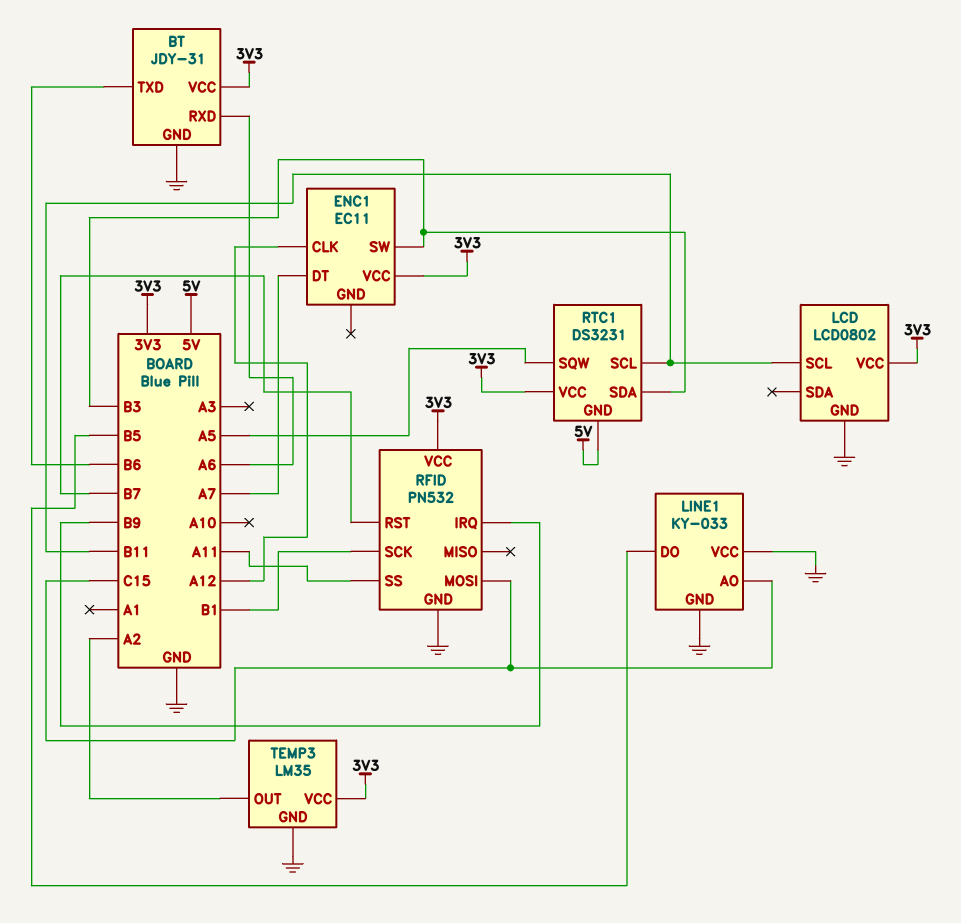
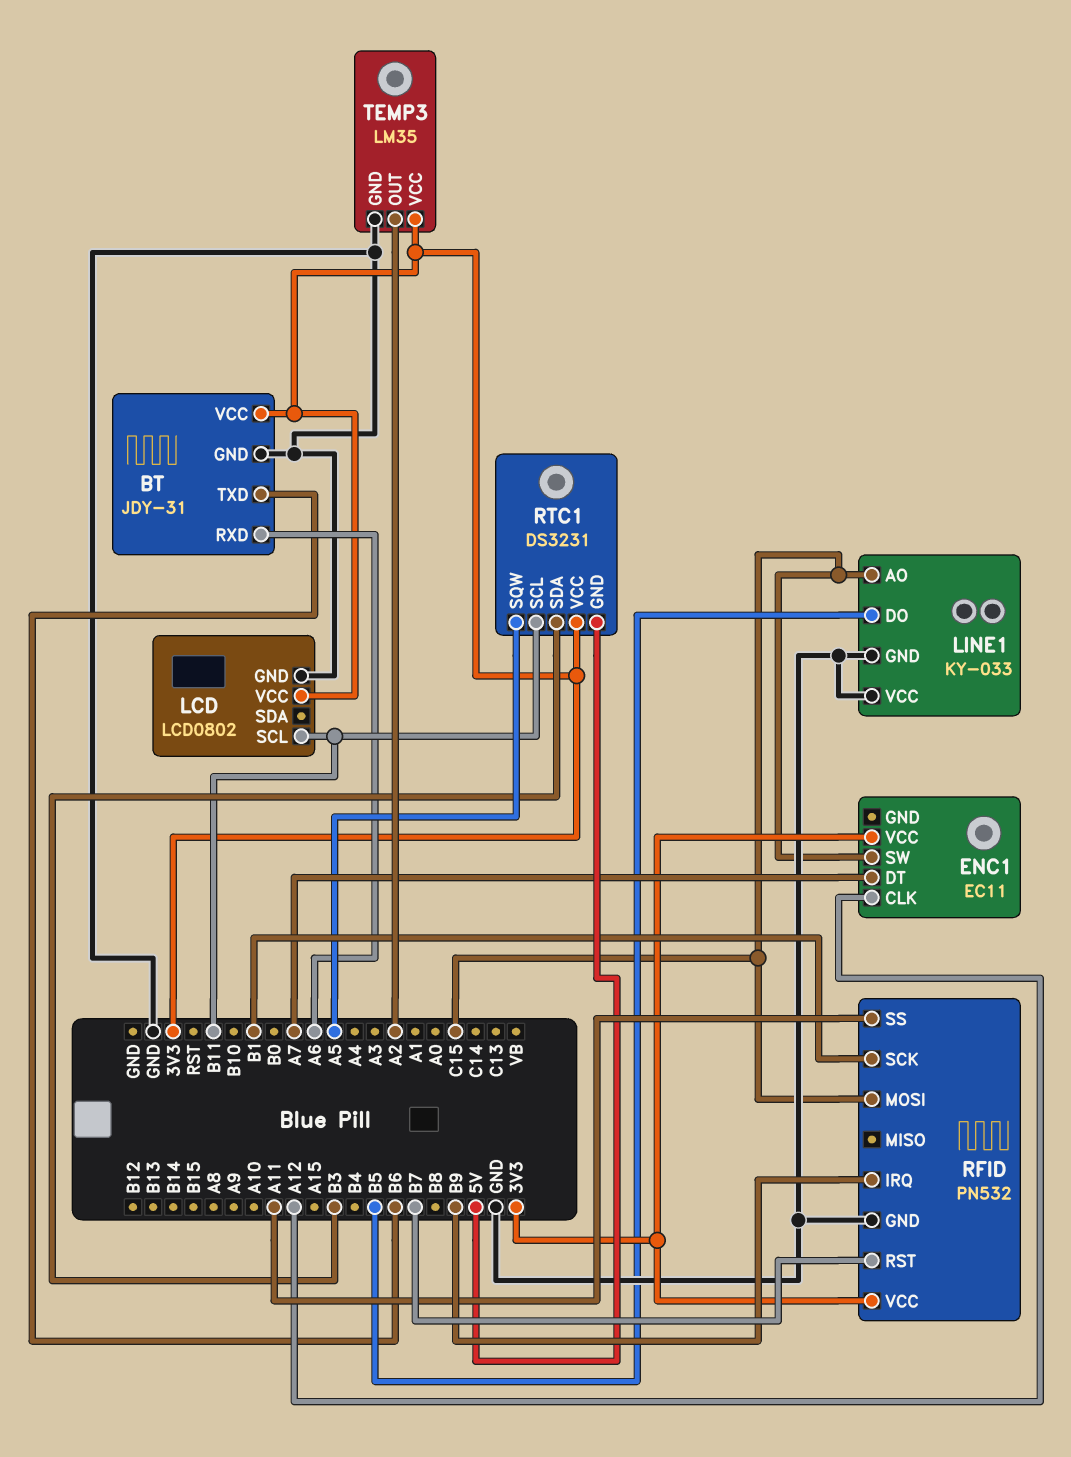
ENC1 pin SW: B3 -> C15

